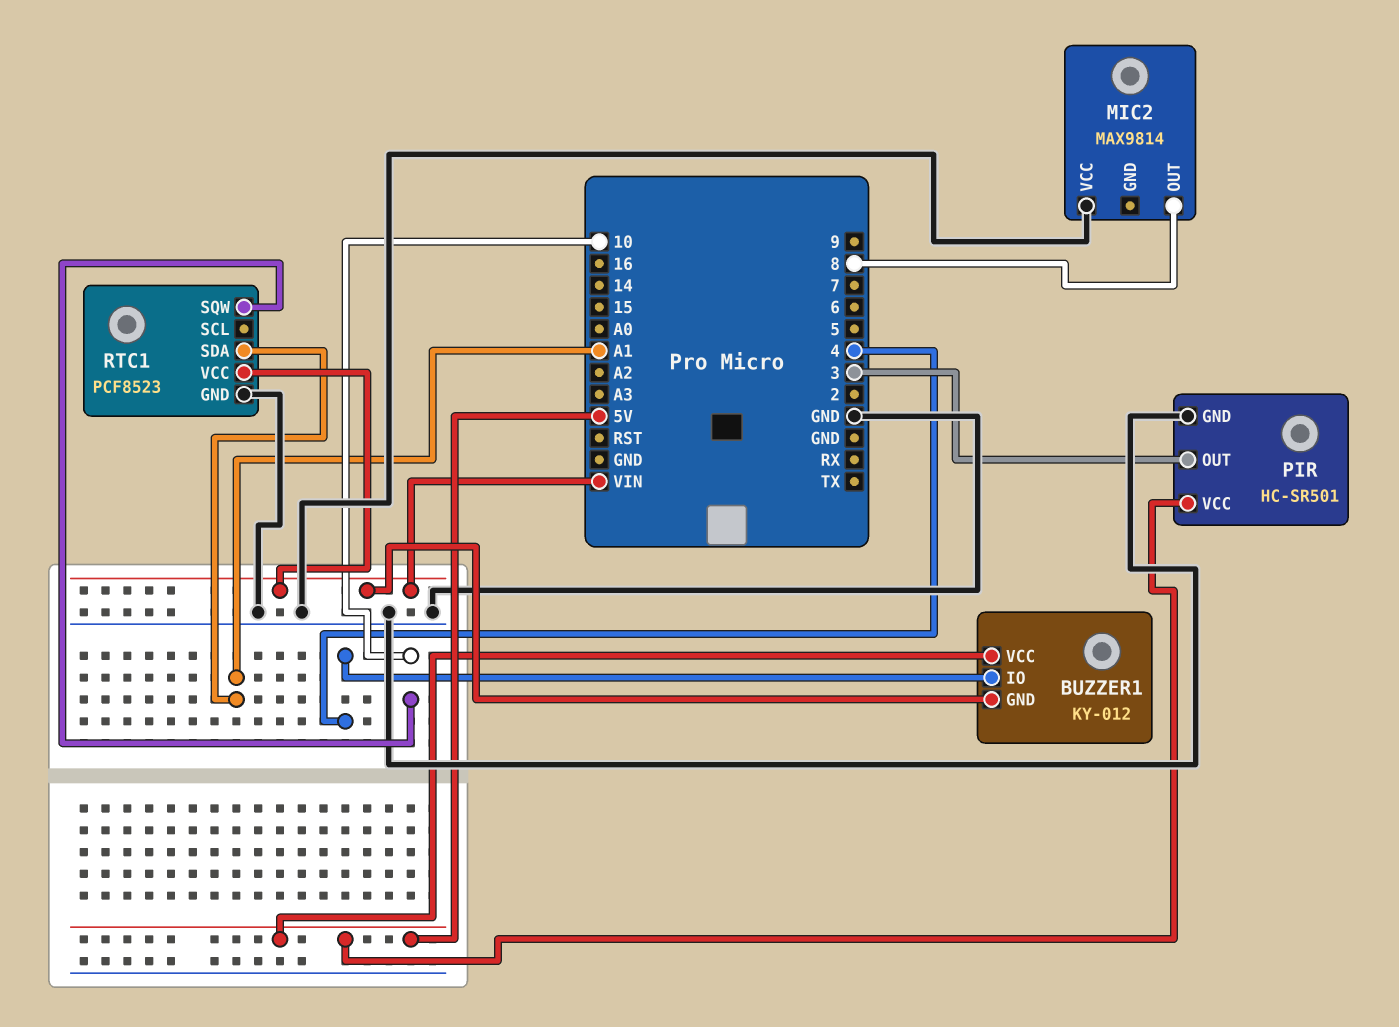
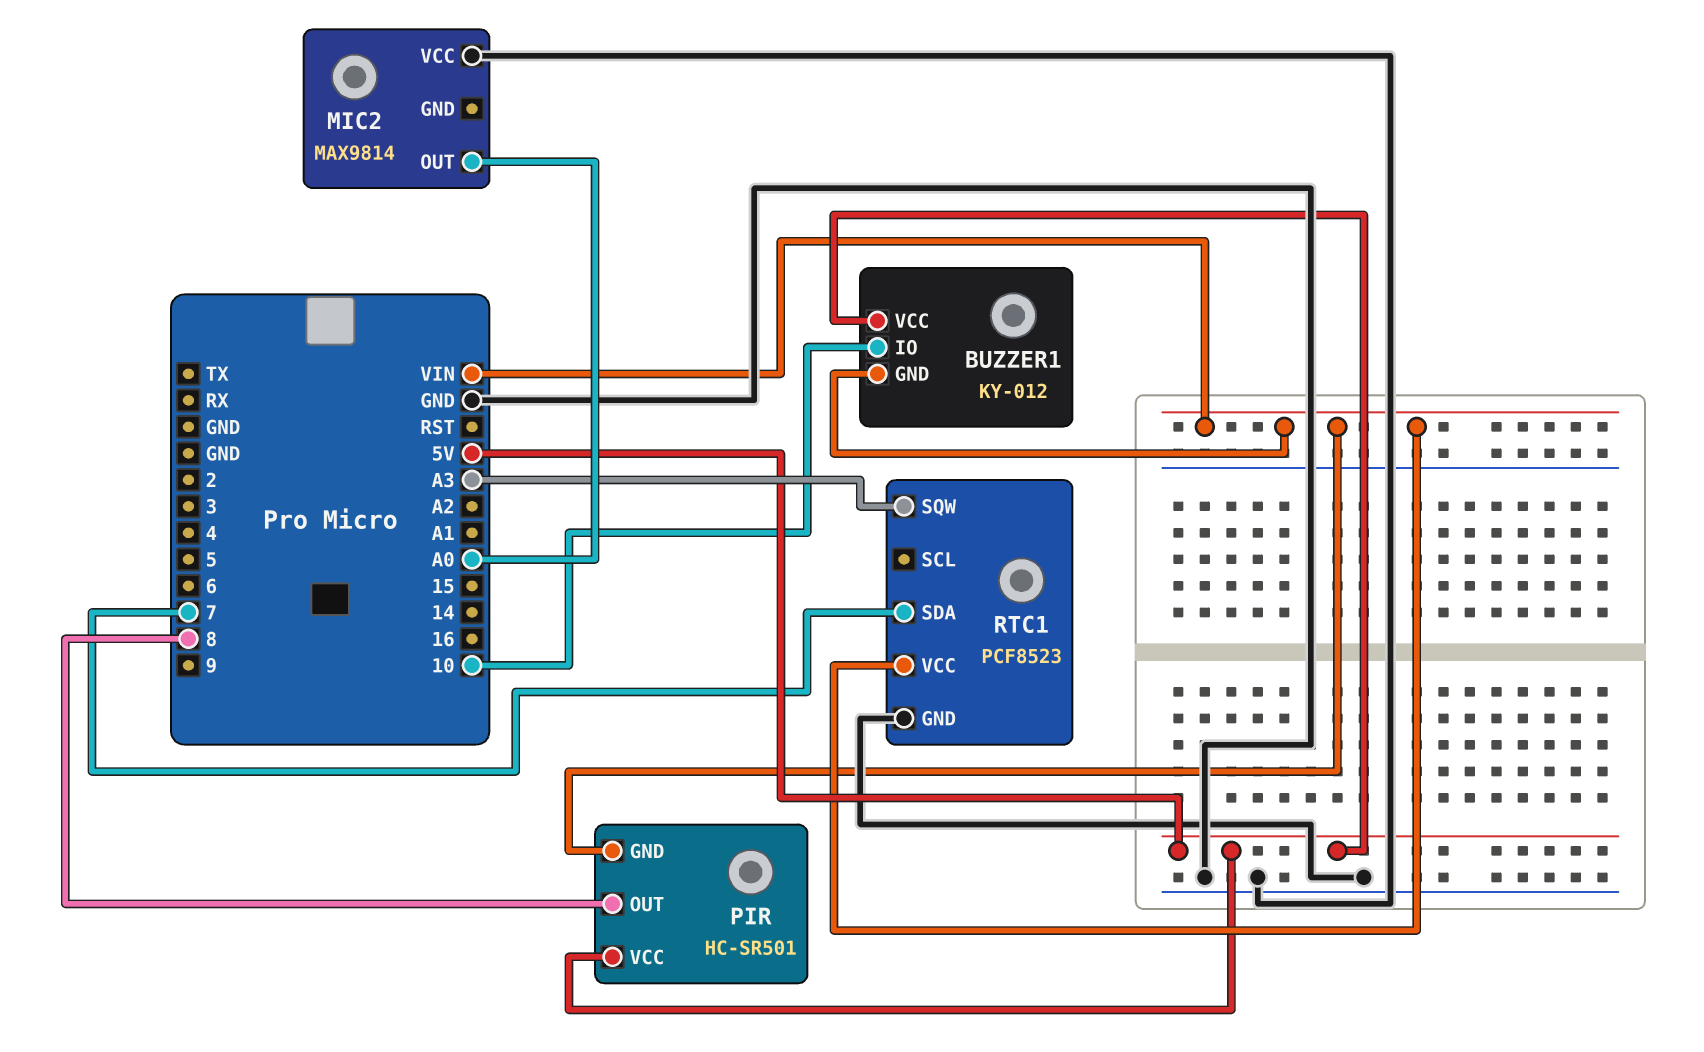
BUZZER1 pin IO: 4 -> 10
MIC2 pin OUT: 8 -> A0
PIR pin GND: GND -> VIN
PIR pin OUT: 3 -> 8
RTC1 pin SDA: A1 -> 7
RTC1 pin SQW: 10 -> A3

